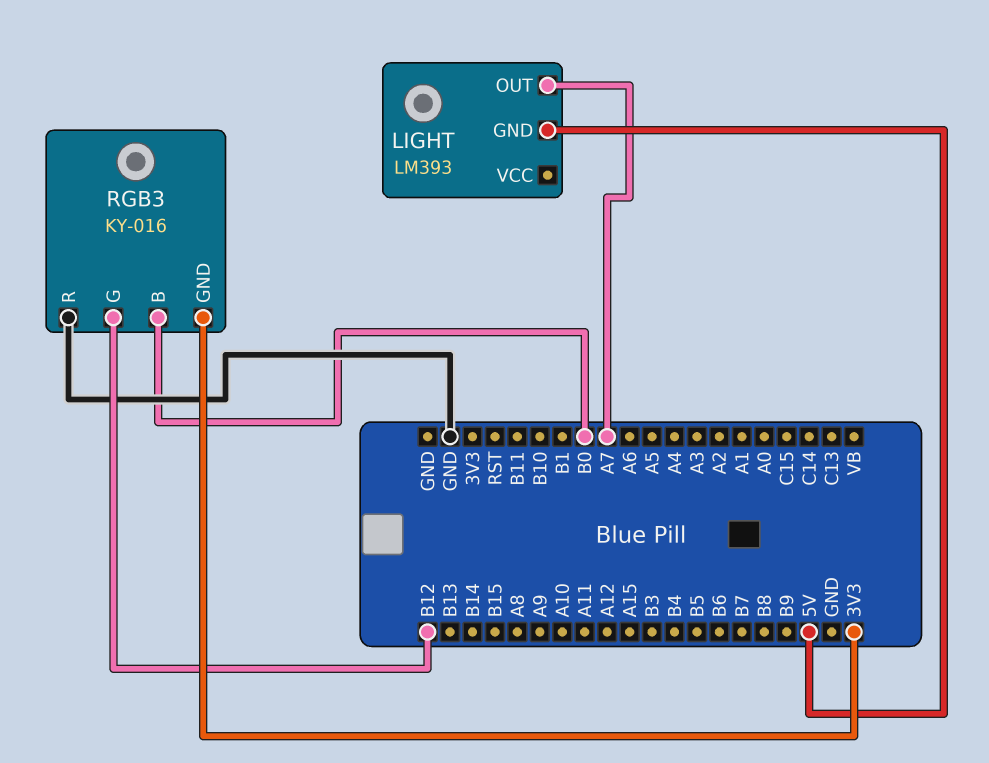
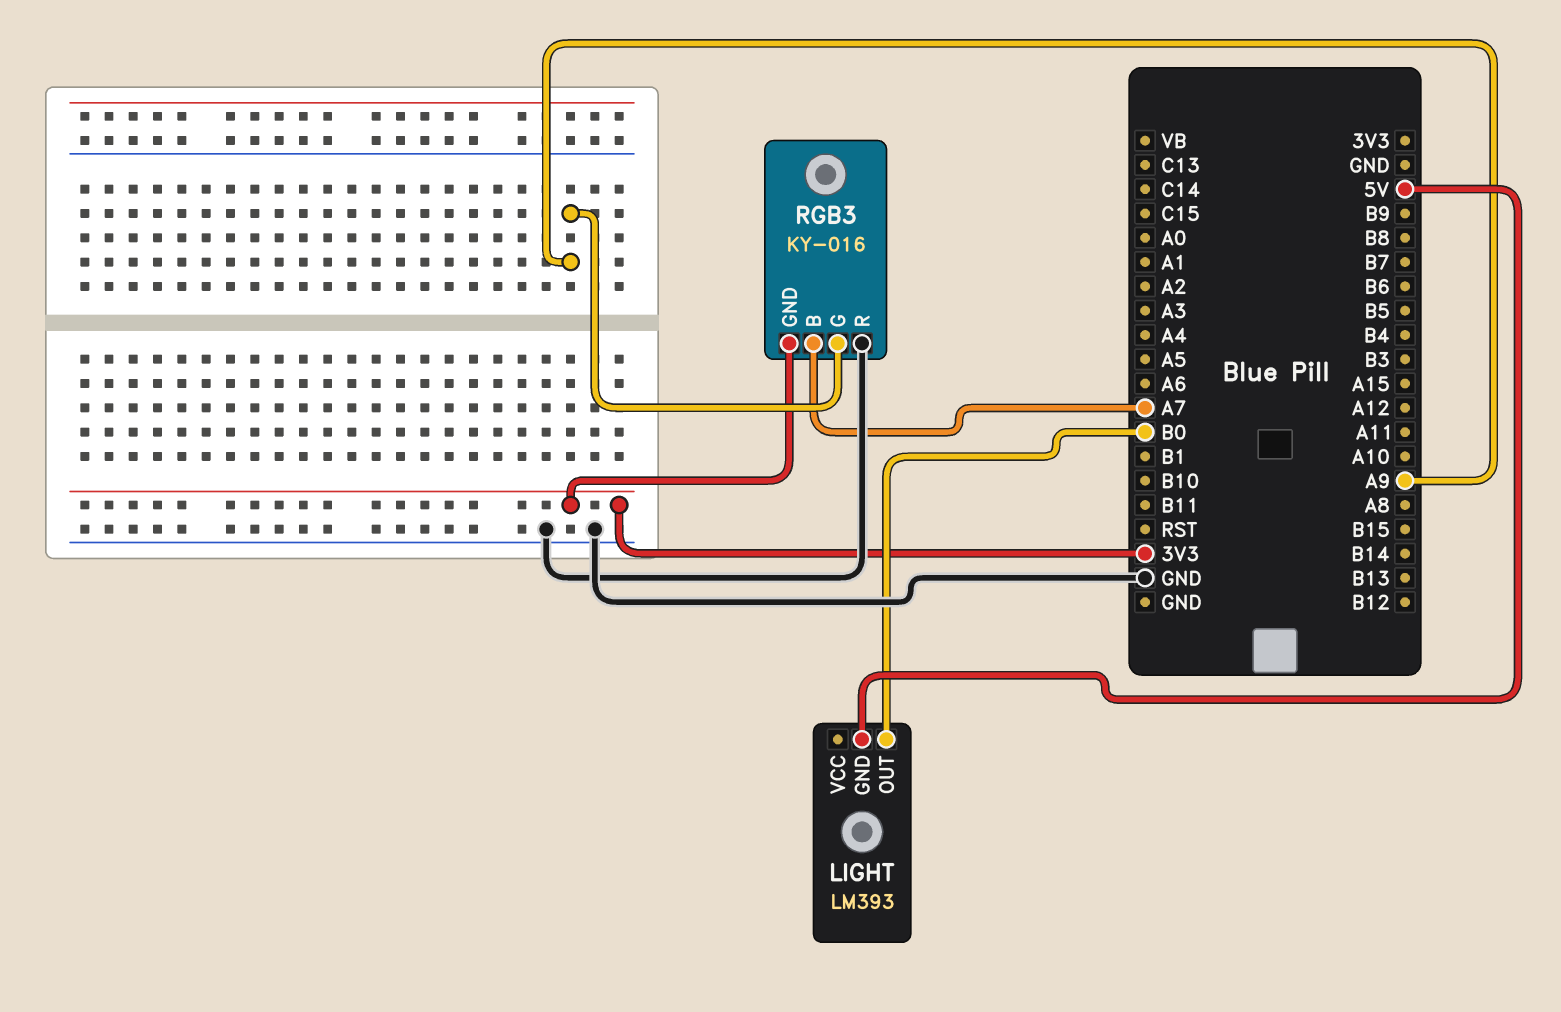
LIGHT pin OUT: A7 -> B0
RGB3 pin B: B0 -> A7
RGB3 pin G: B12 -> A9

